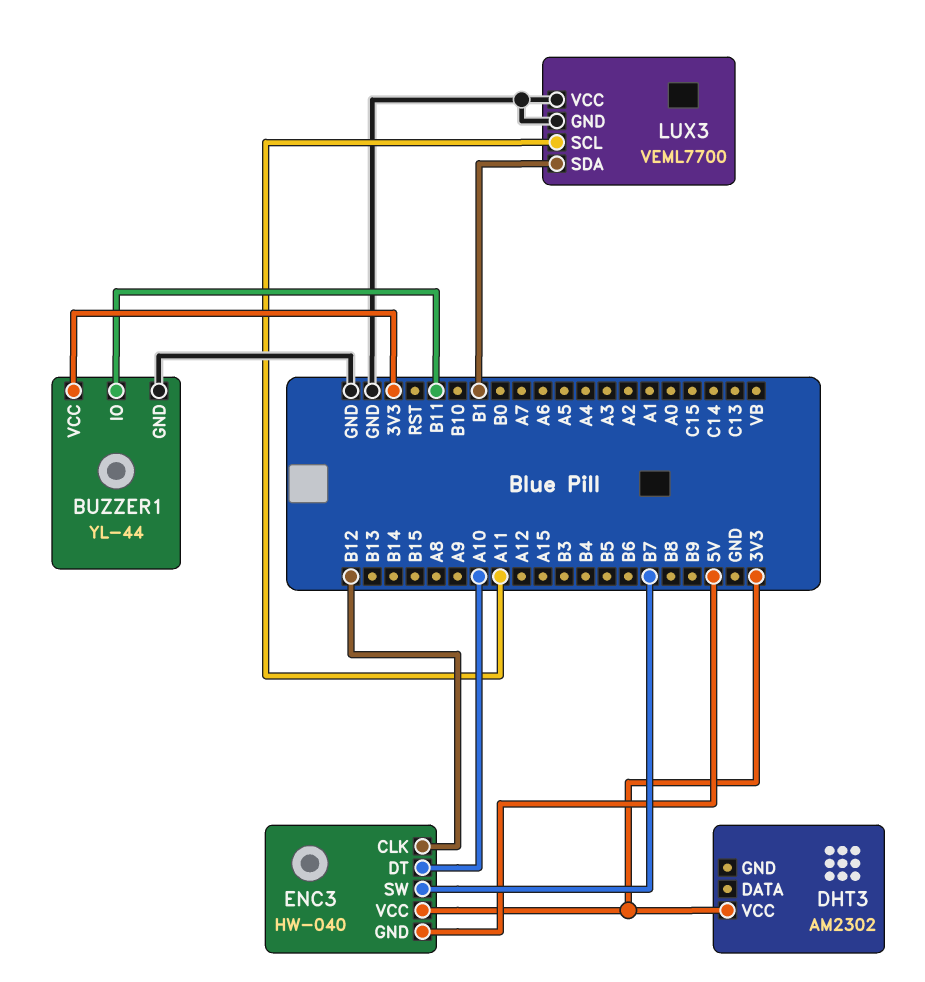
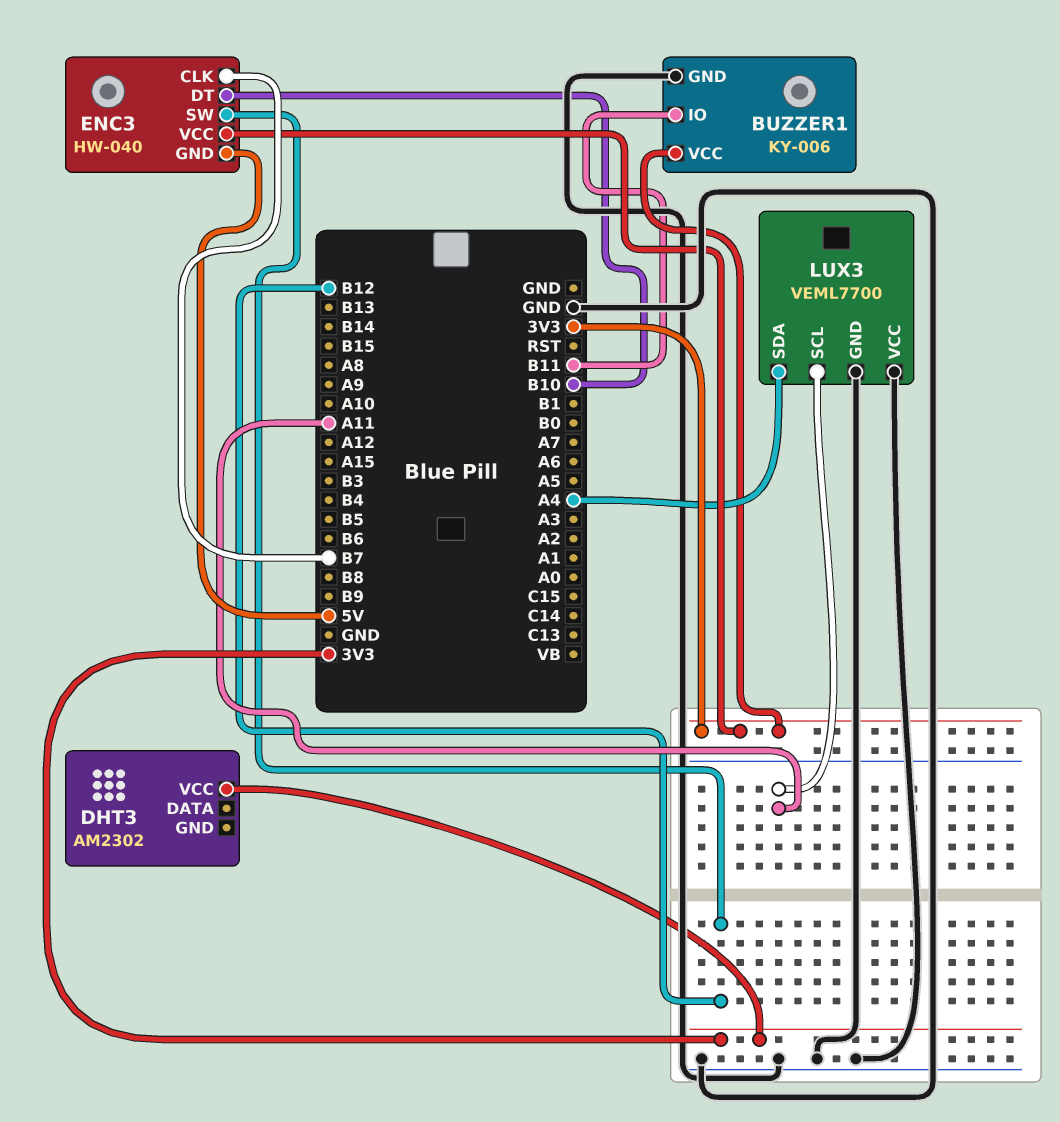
BUZZER1: YL-44 -> KY-006
ENC3 pin CLK: B12 -> B7
ENC3 pin DT: A10 -> B10
ENC3 pin SW: B7 -> B12
LUX3 pin SDA: B1 -> A4

